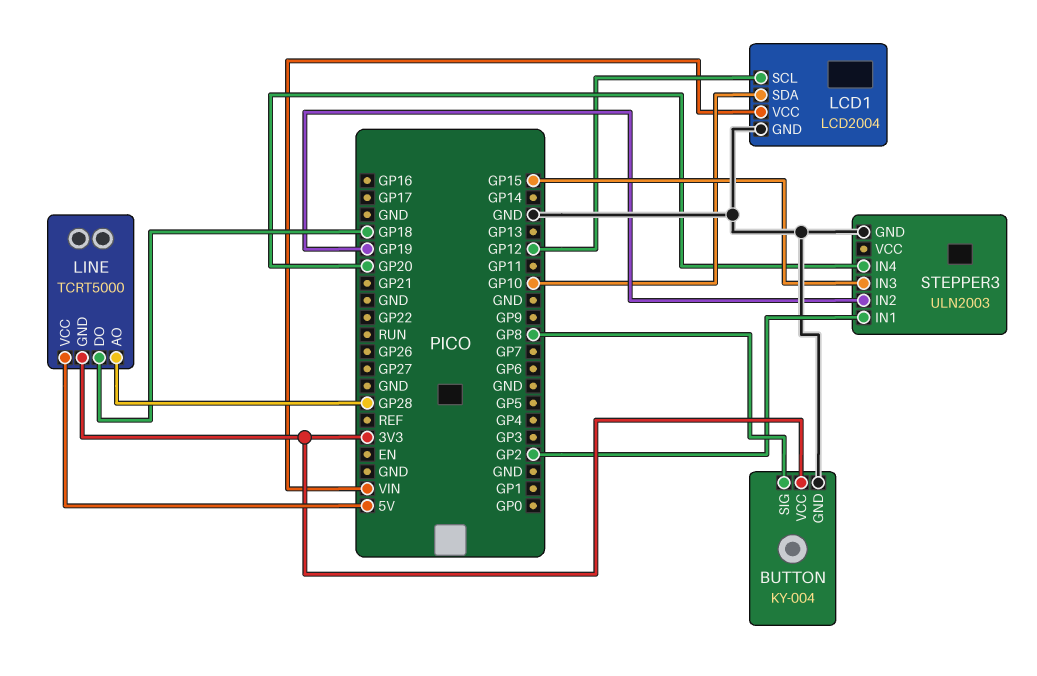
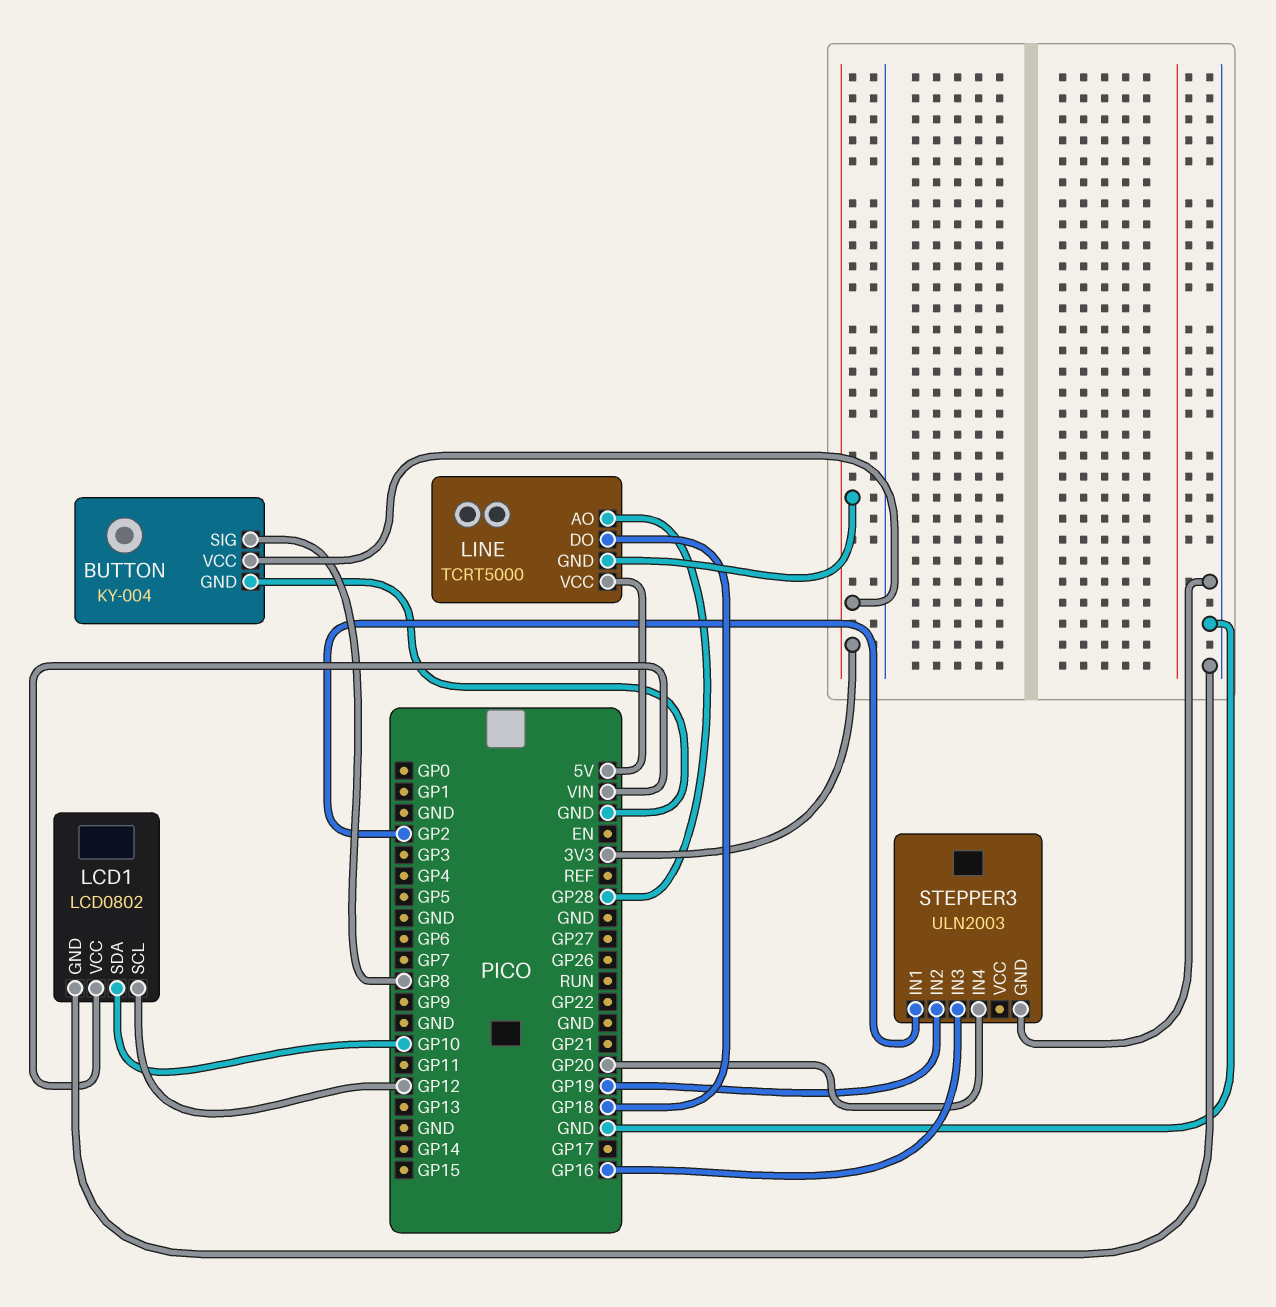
LCD1: LCD2004 -> LCD0802
STEPPER3 pin IN3: GP15 -> GP16

